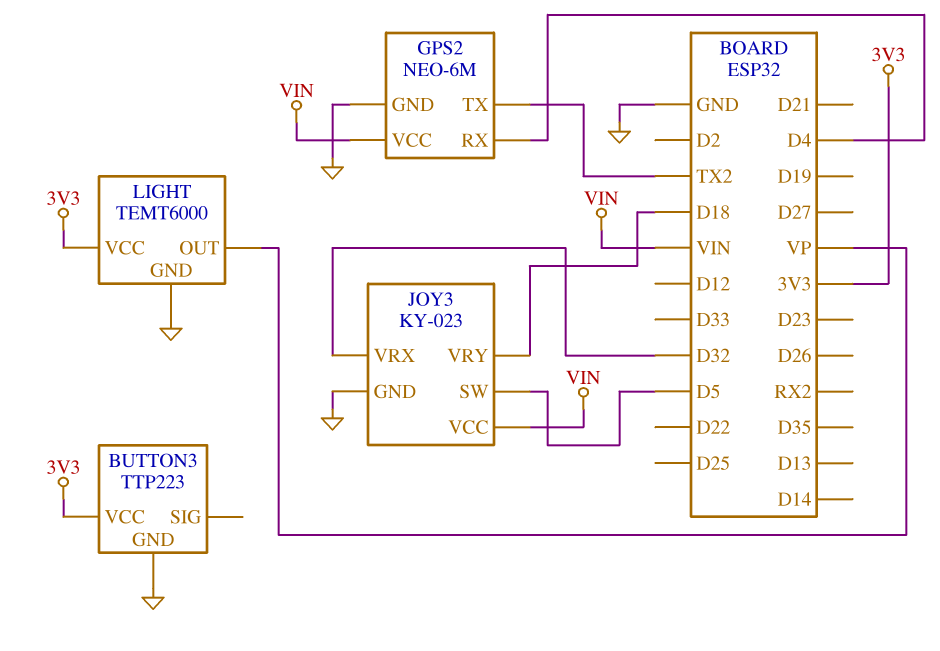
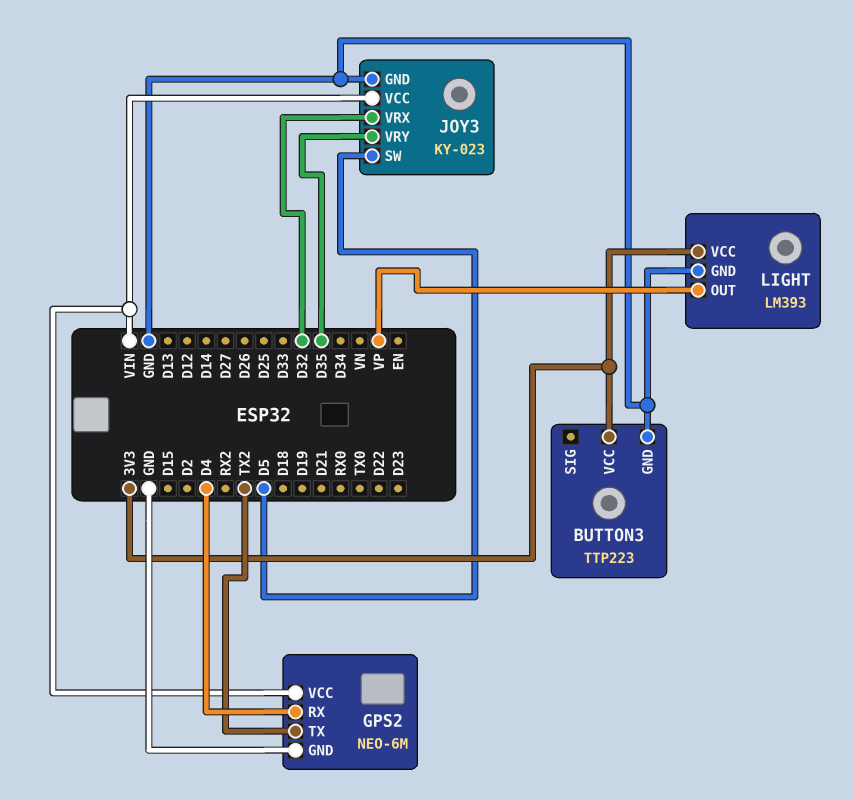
JOY3 pin VRY: D18 -> D35
LIGHT: TEMT6000 -> LM393

